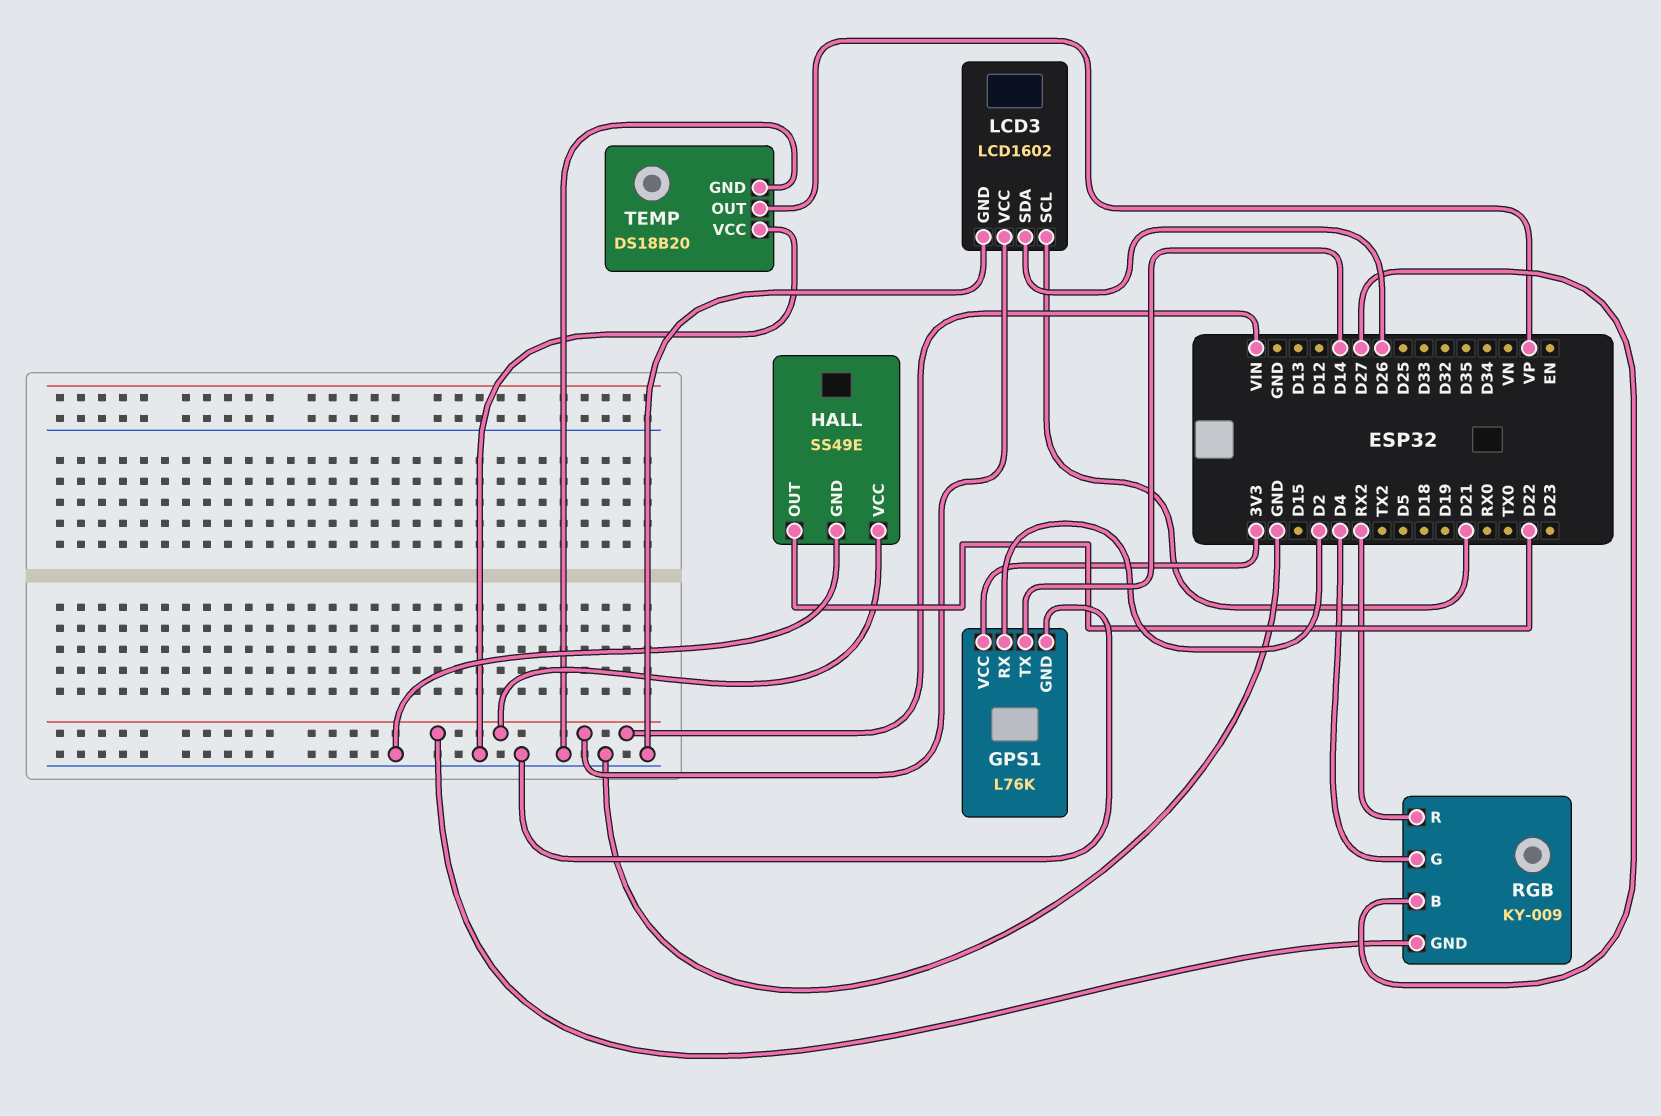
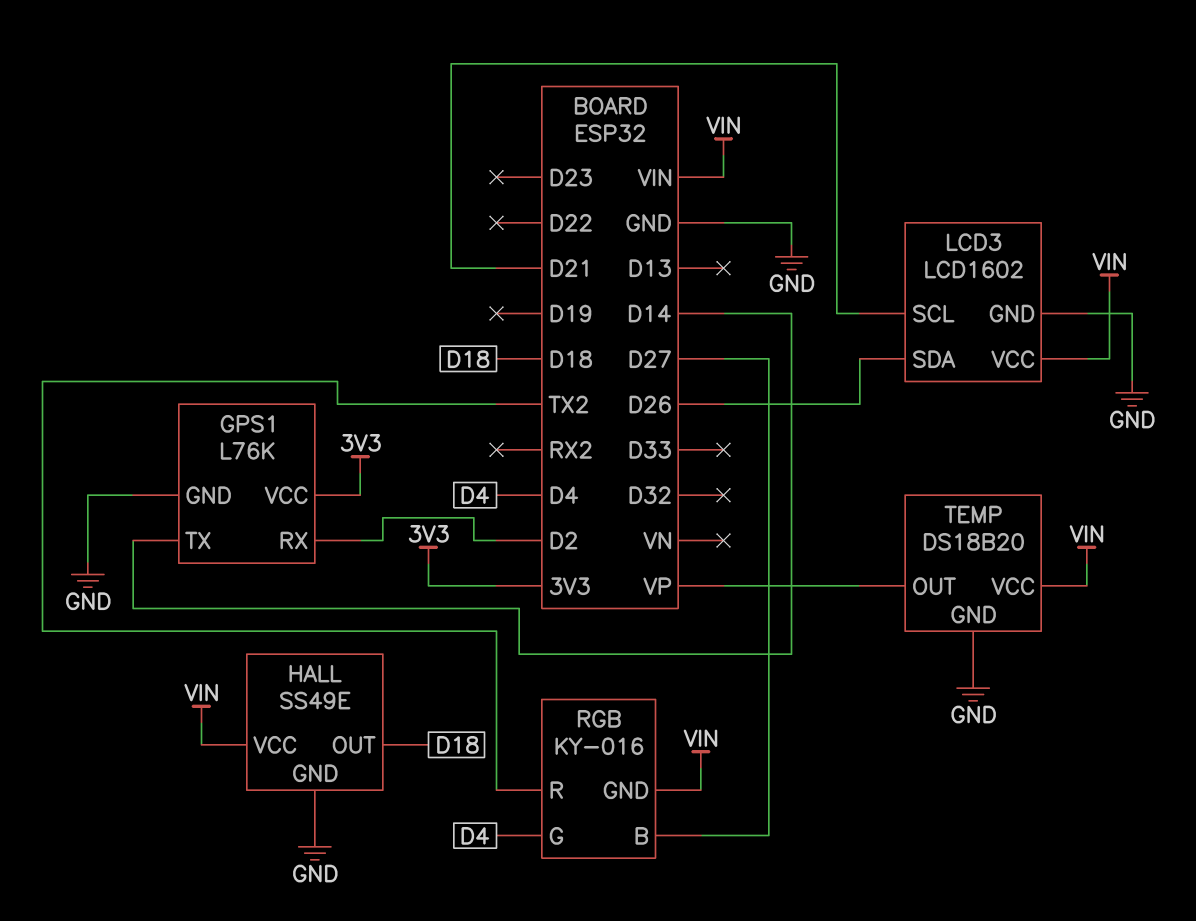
HALL pin OUT: D22 -> D18
RGB: KY-009 -> KY-016
RGB pin R: RX2 -> TX2
TEMP pin VCC: GND -> VIN

